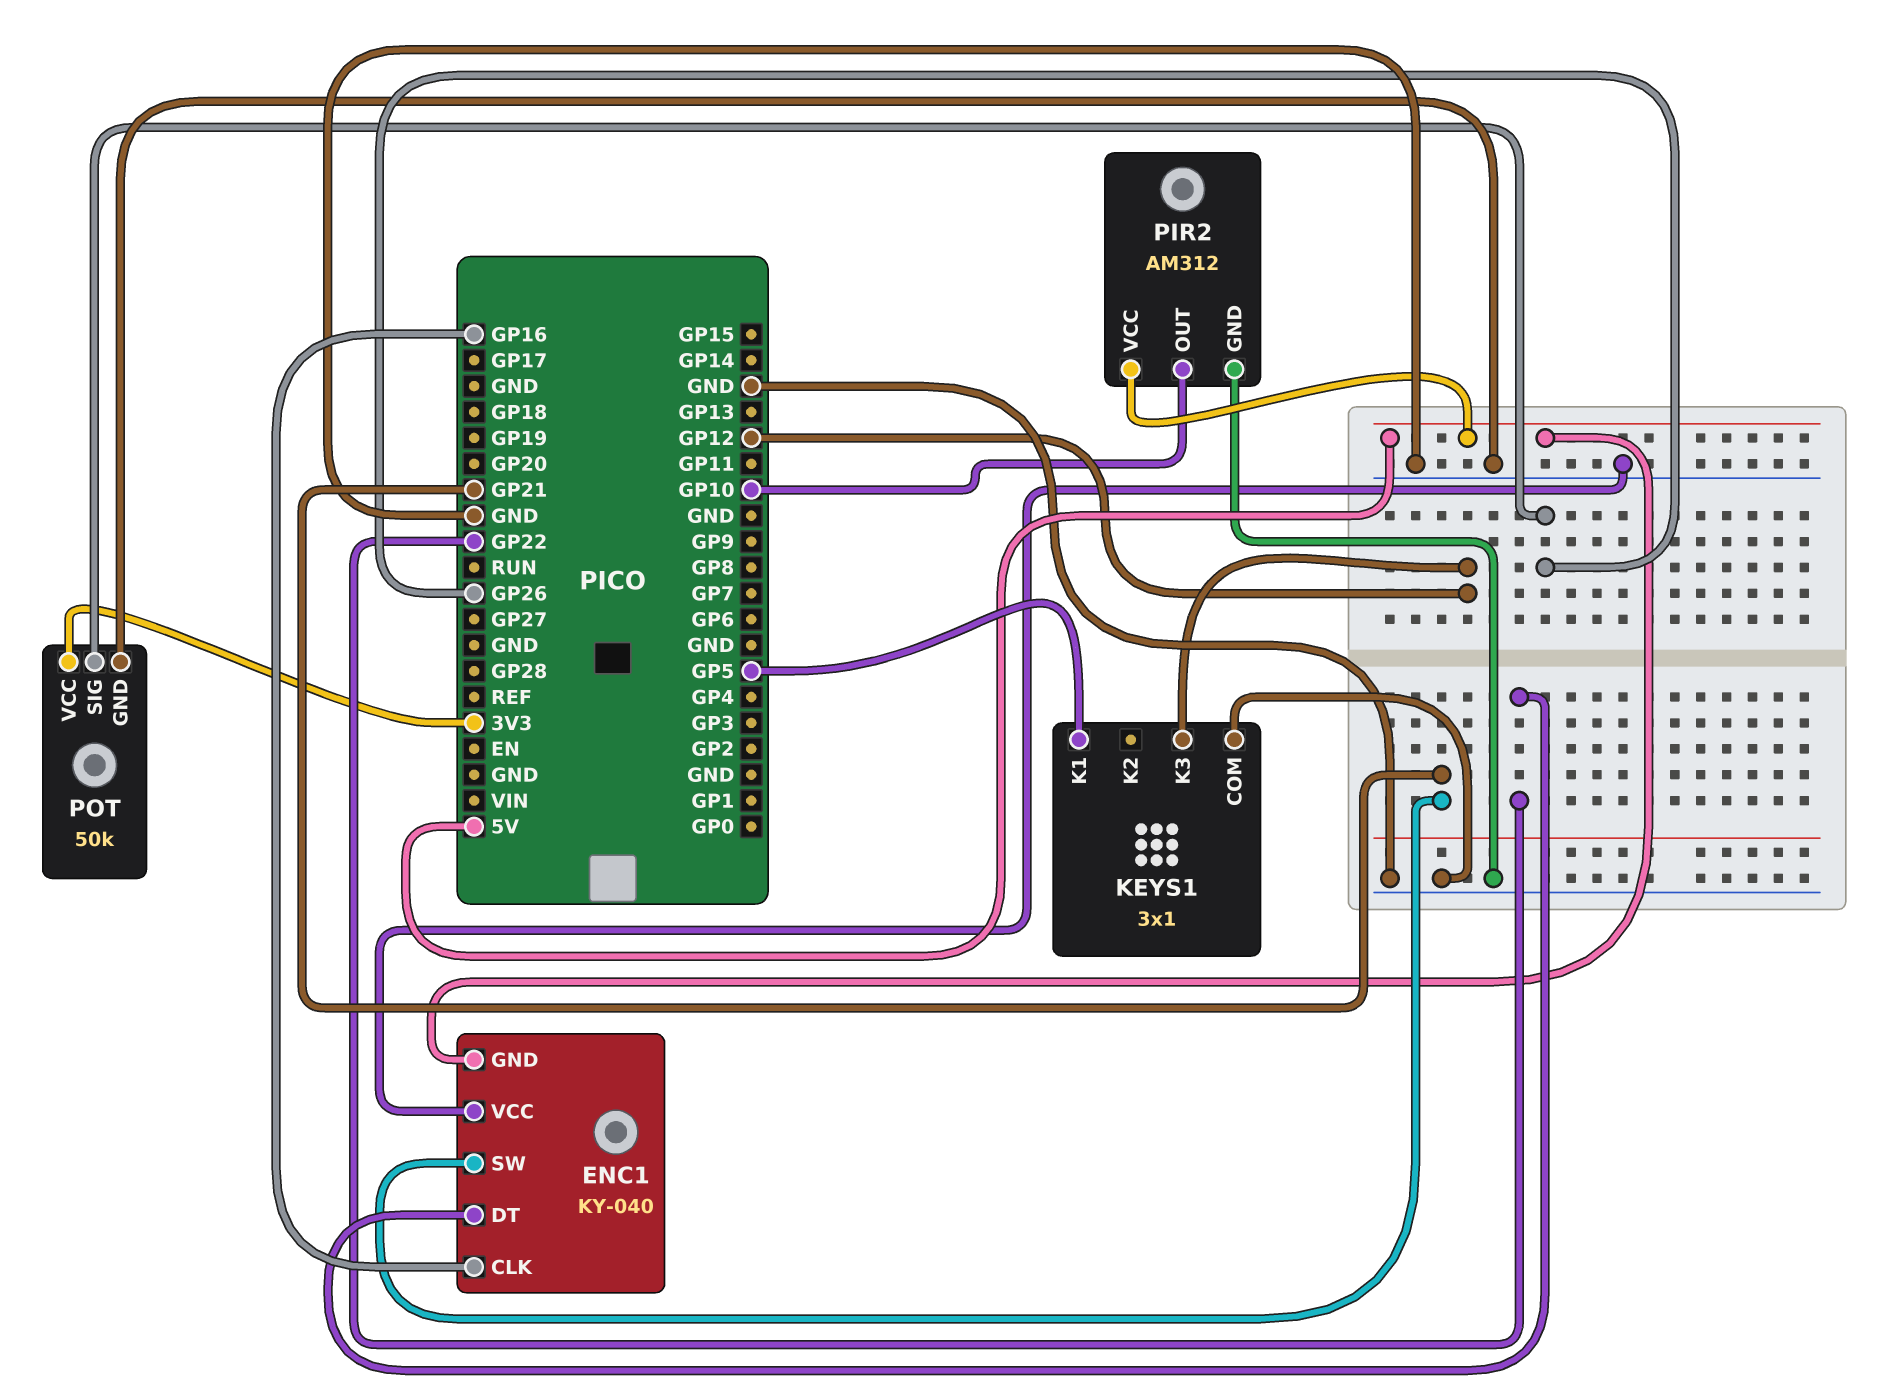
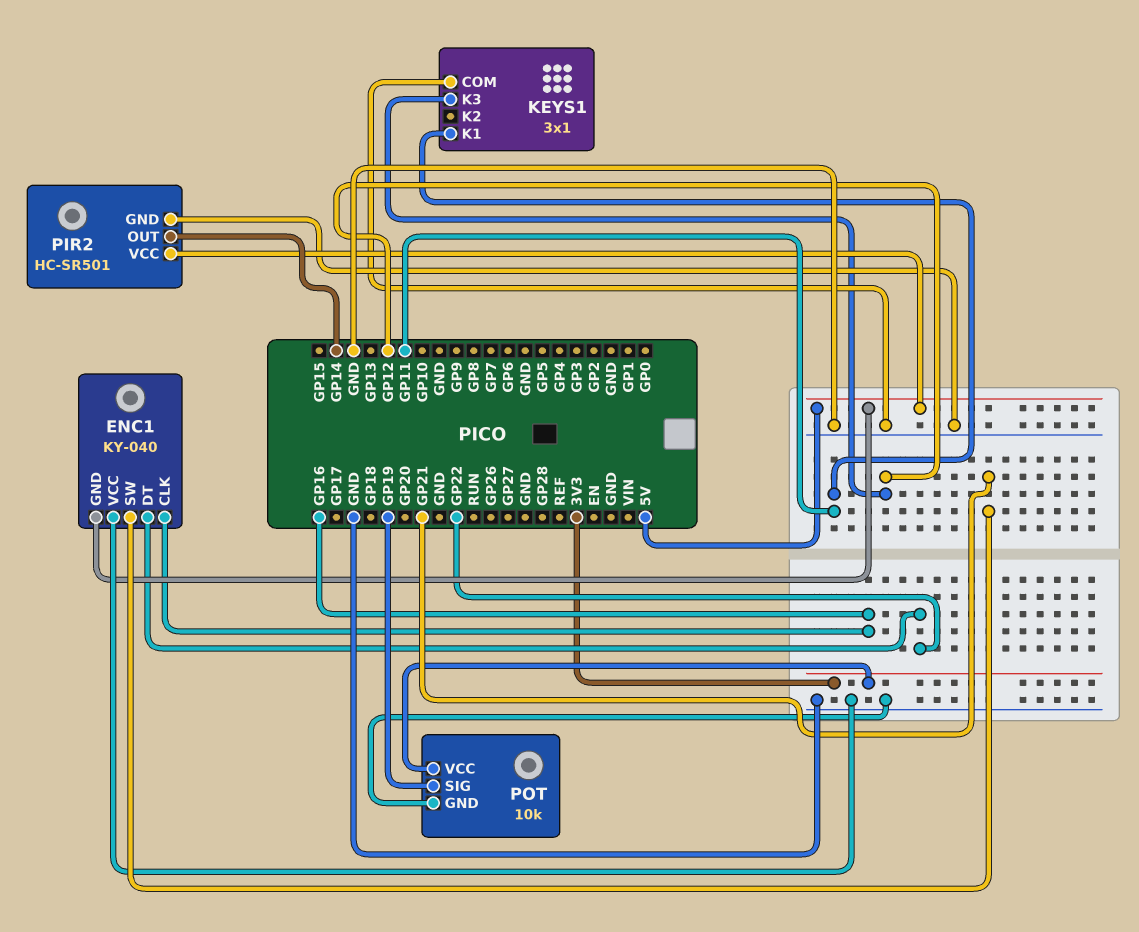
KEYS1 pin K1: GP5 -> GP11
PIR2: AM312 -> HC-SR501
PIR2 pin OUT: GP10 -> GP14
POT: 50k -> 10k
POT pin SIG: GP26 -> GP19

